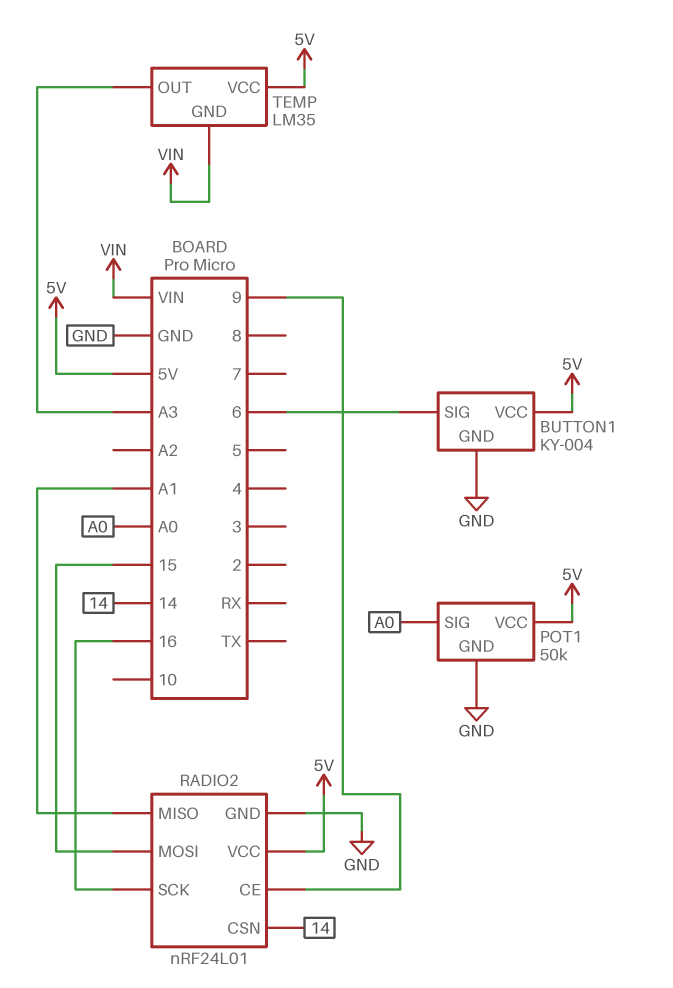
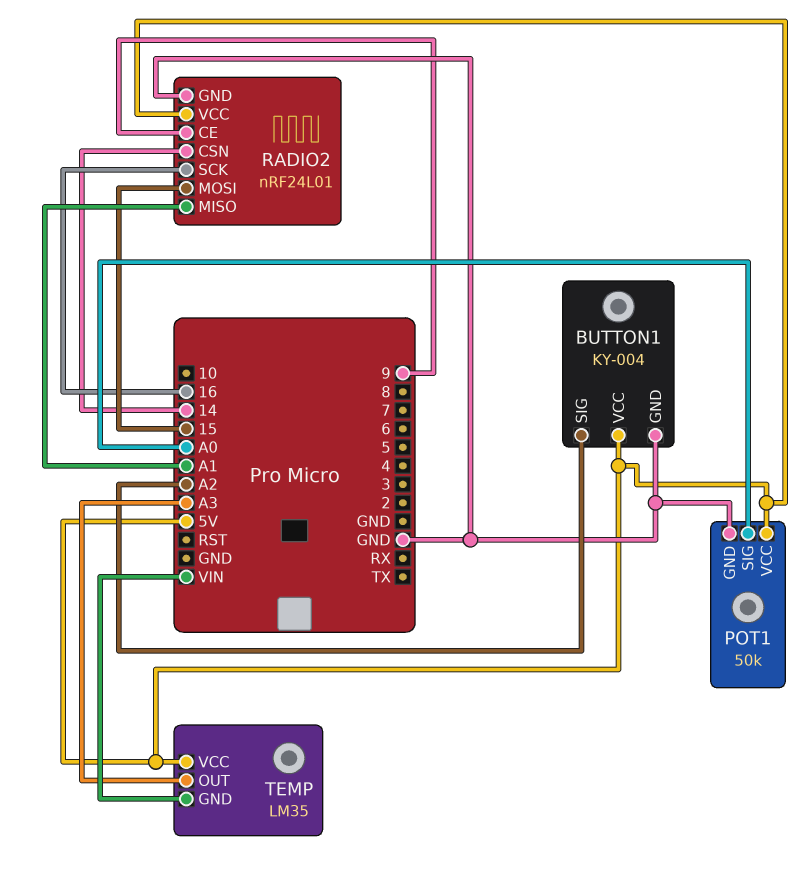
BUTTON1 pin SIG: 6 -> A2

